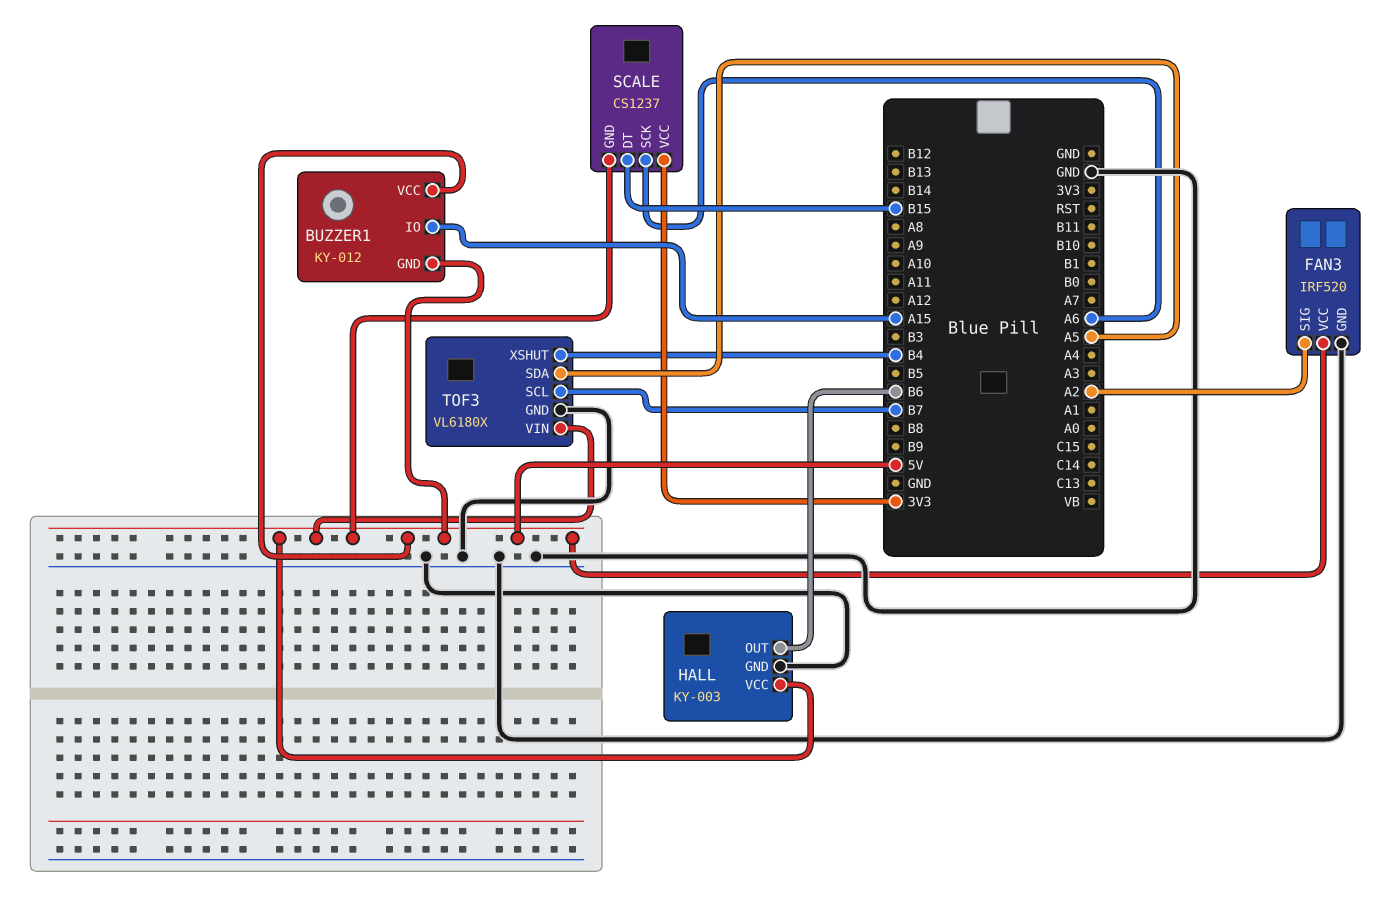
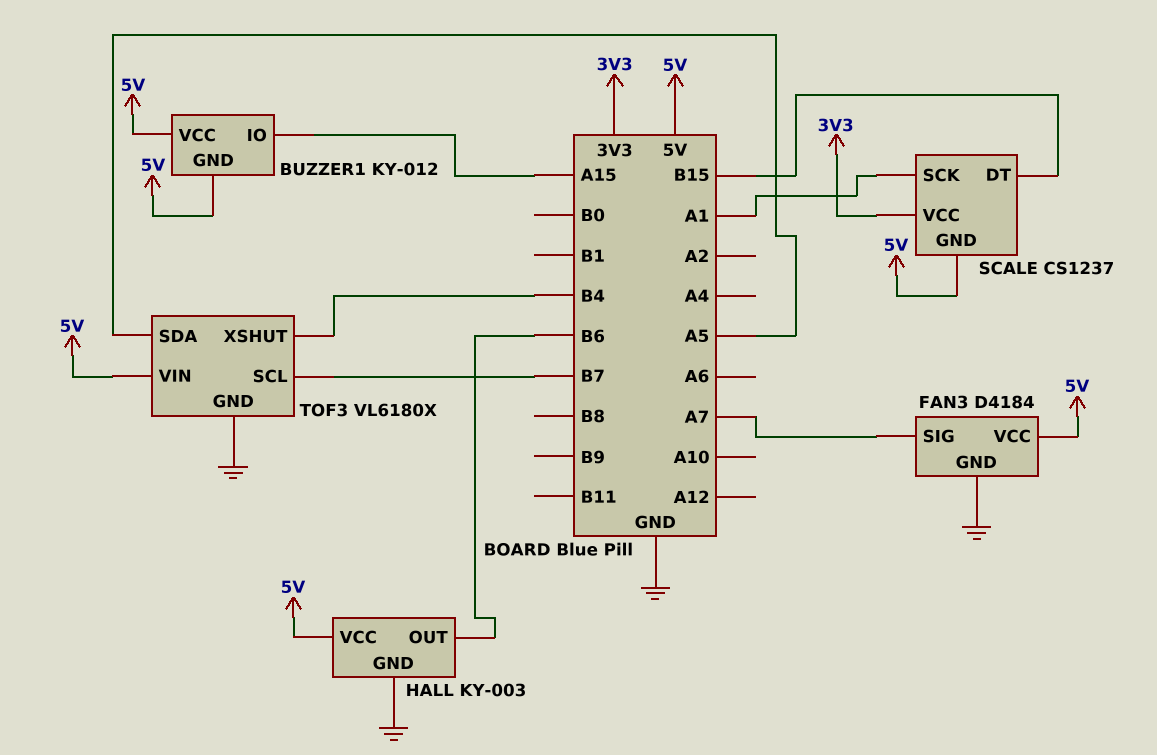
FAN3: IRF520 -> D4184
FAN3 pin SIG: A2 -> A7
SCALE pin SCK: A6 -> A1

